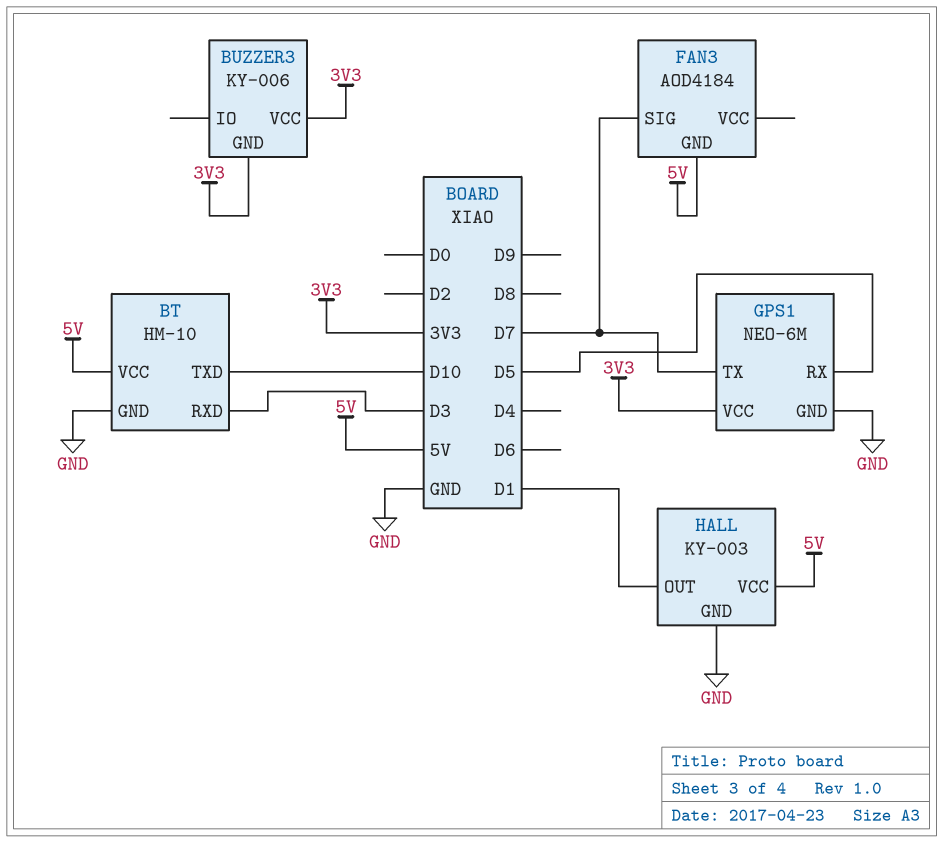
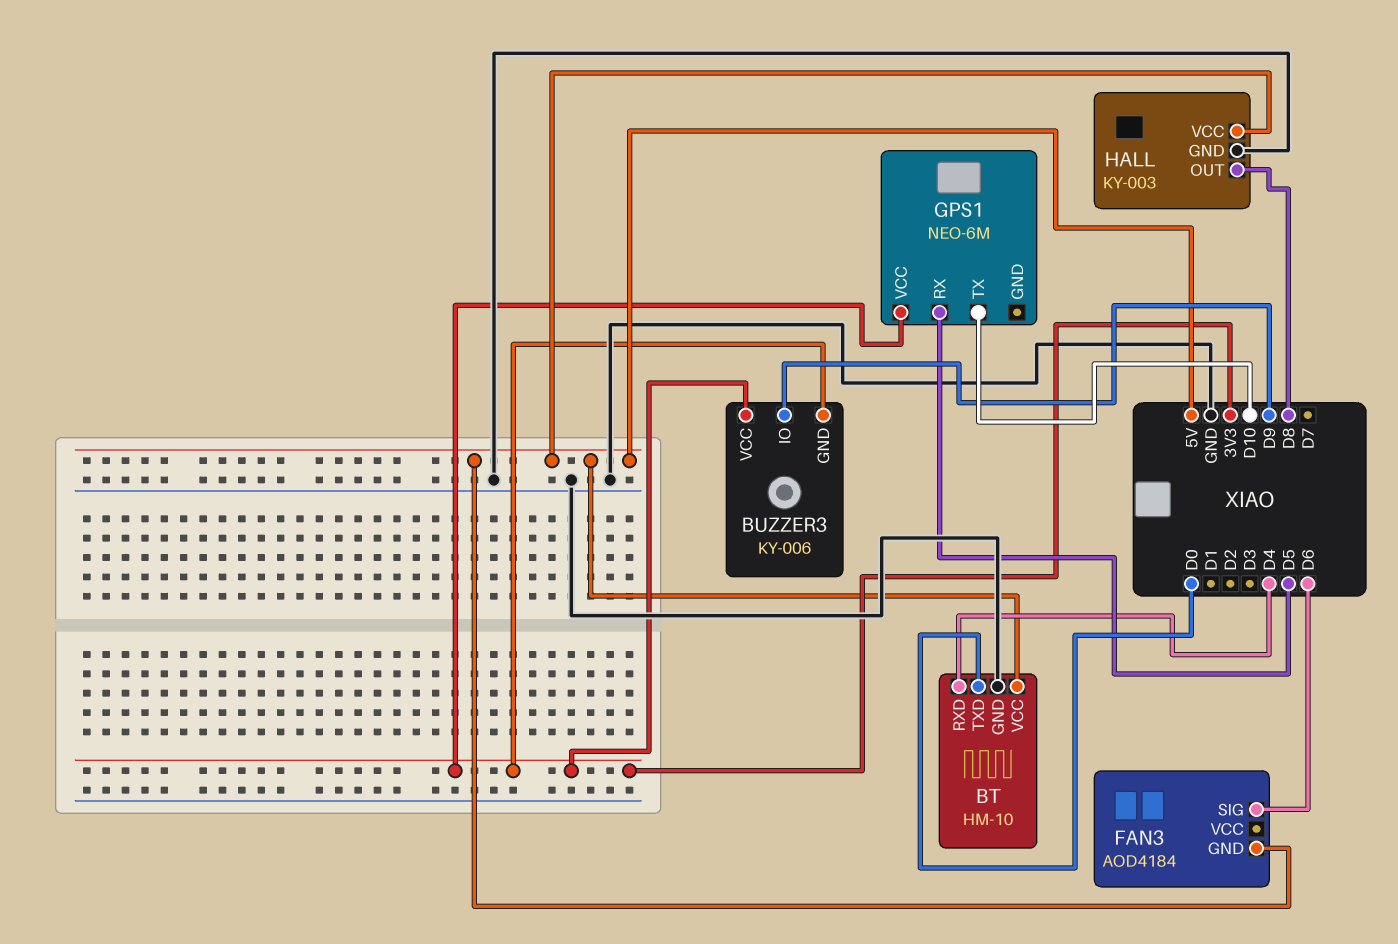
BT pin RXD: D3 -> D4
BT pin TXD: D10 -> D0
BUZZER3 pin IO: none -> D9
FAN3 pin SIG: D7 -> D6
GPS1 pin GND: GND -> none
GPS1 pin TX: D7 -> D10
HALL pin OUT: D1 -> D8

